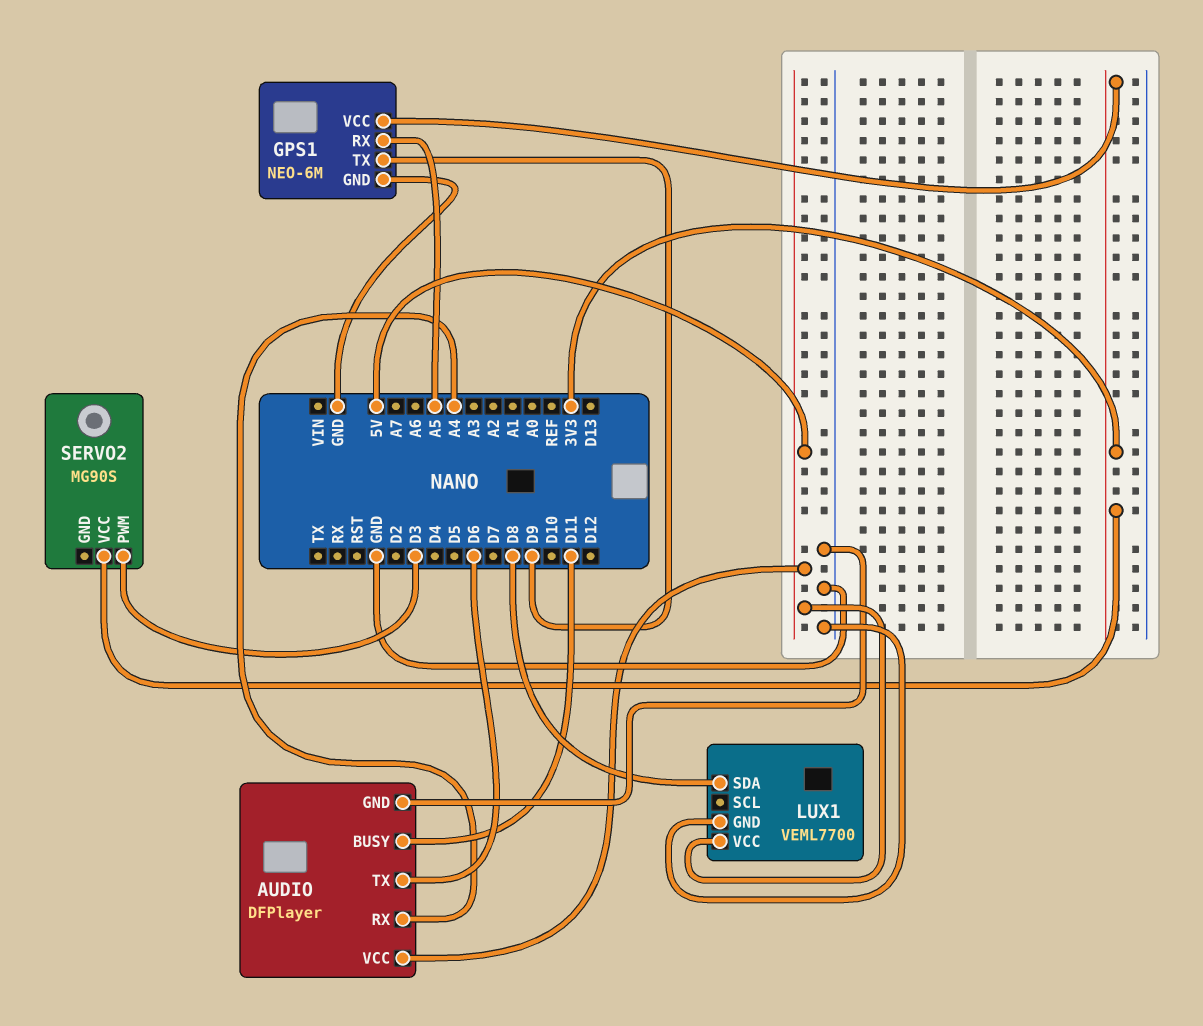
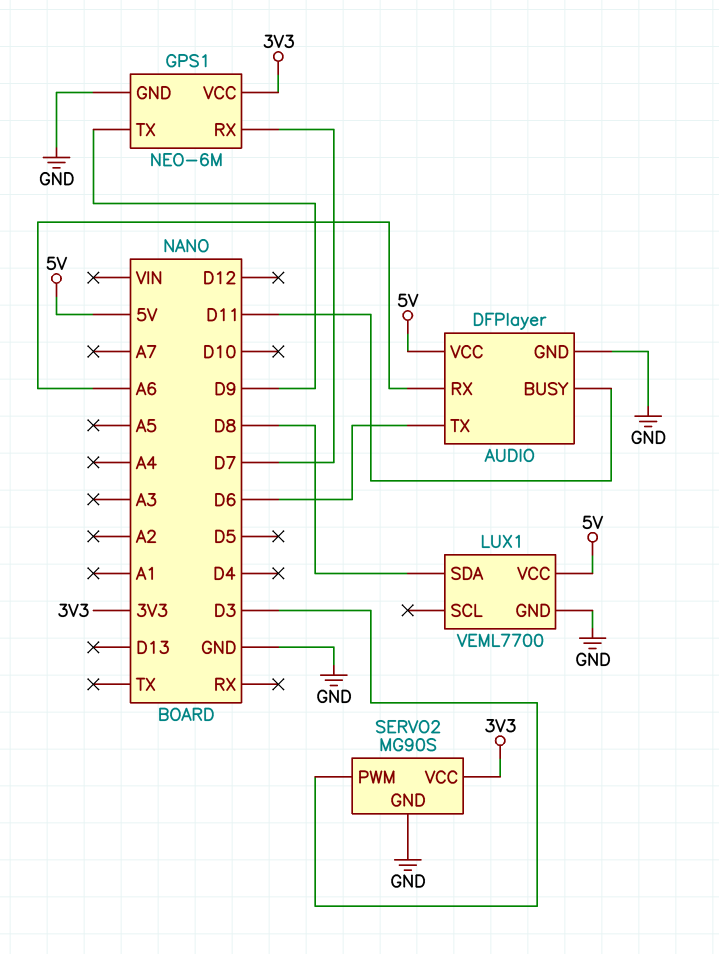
AUDIO pin RX: A4 -> A6
GPS1 pin RX: A5 -> D7
SERVO2 pin GND: none -> GND

